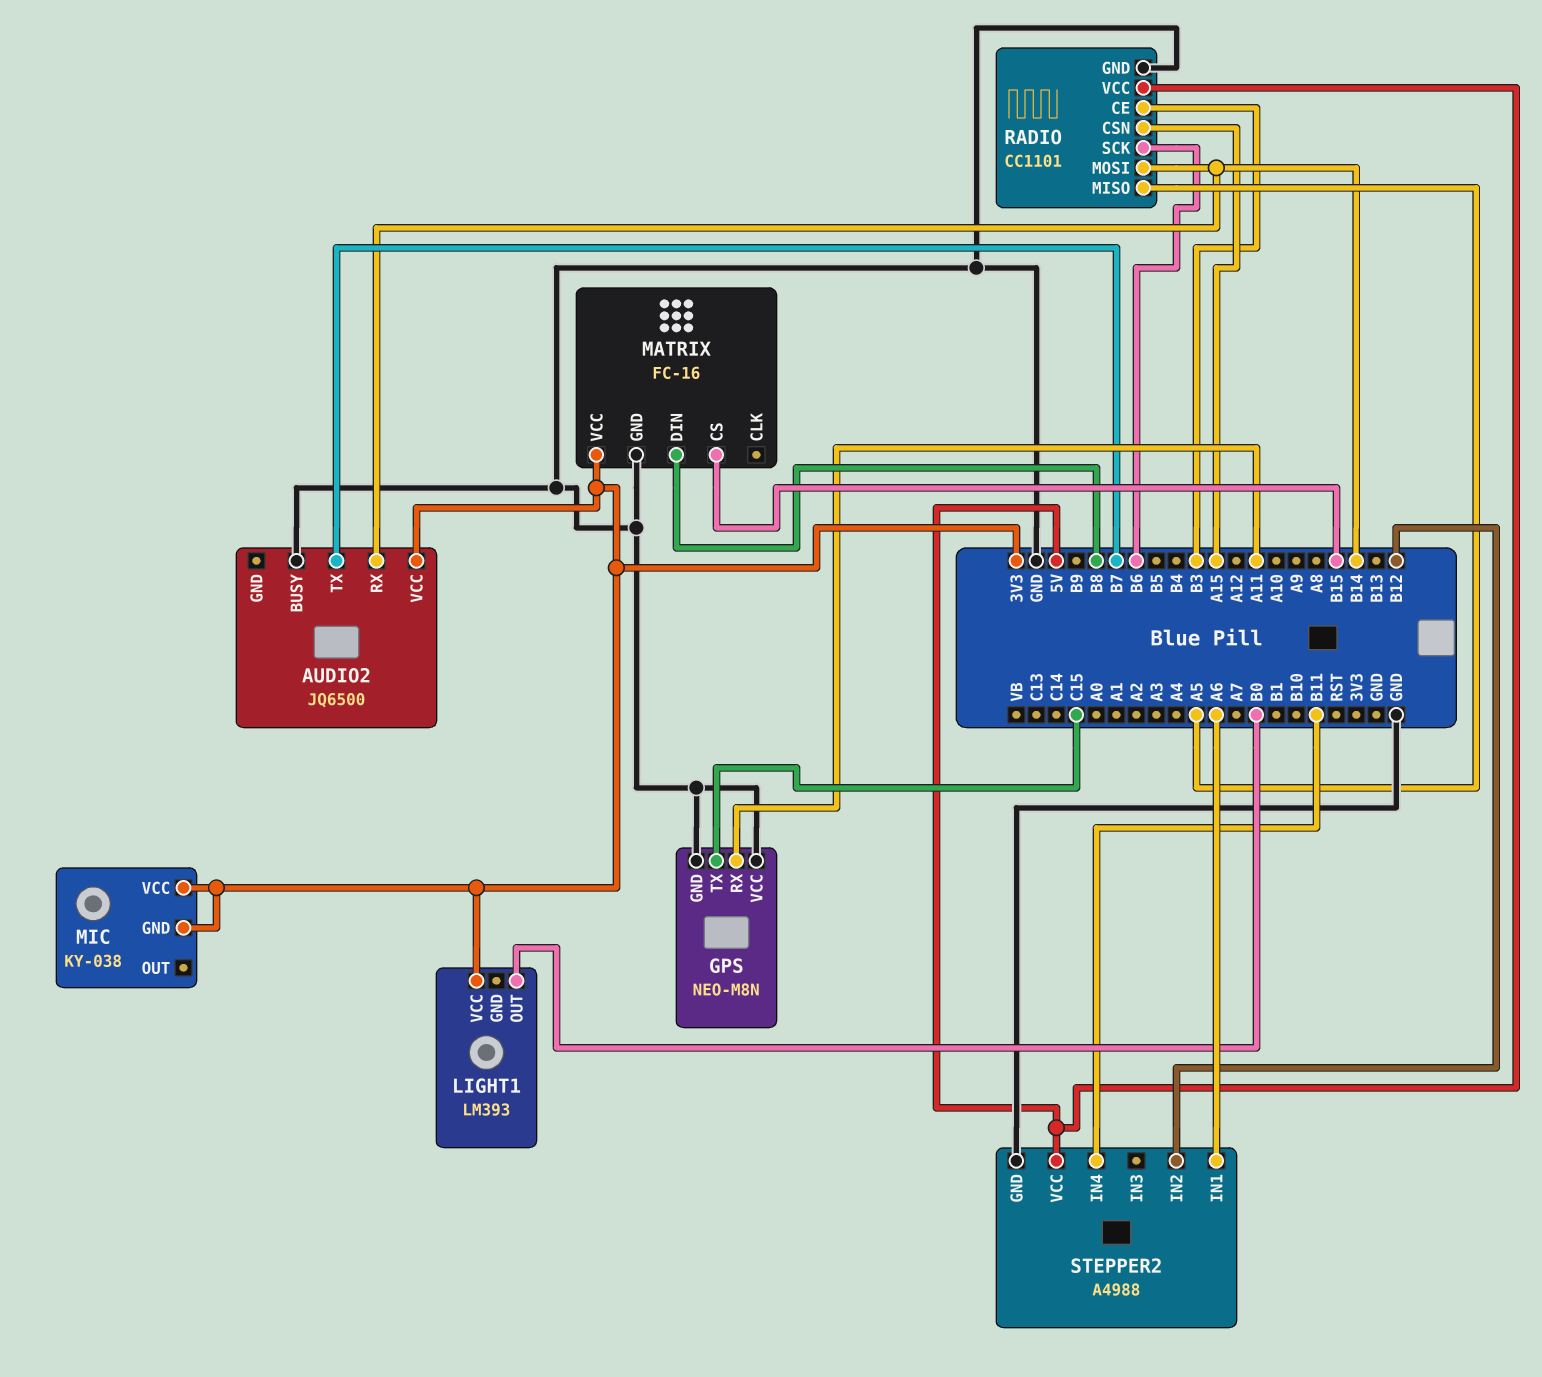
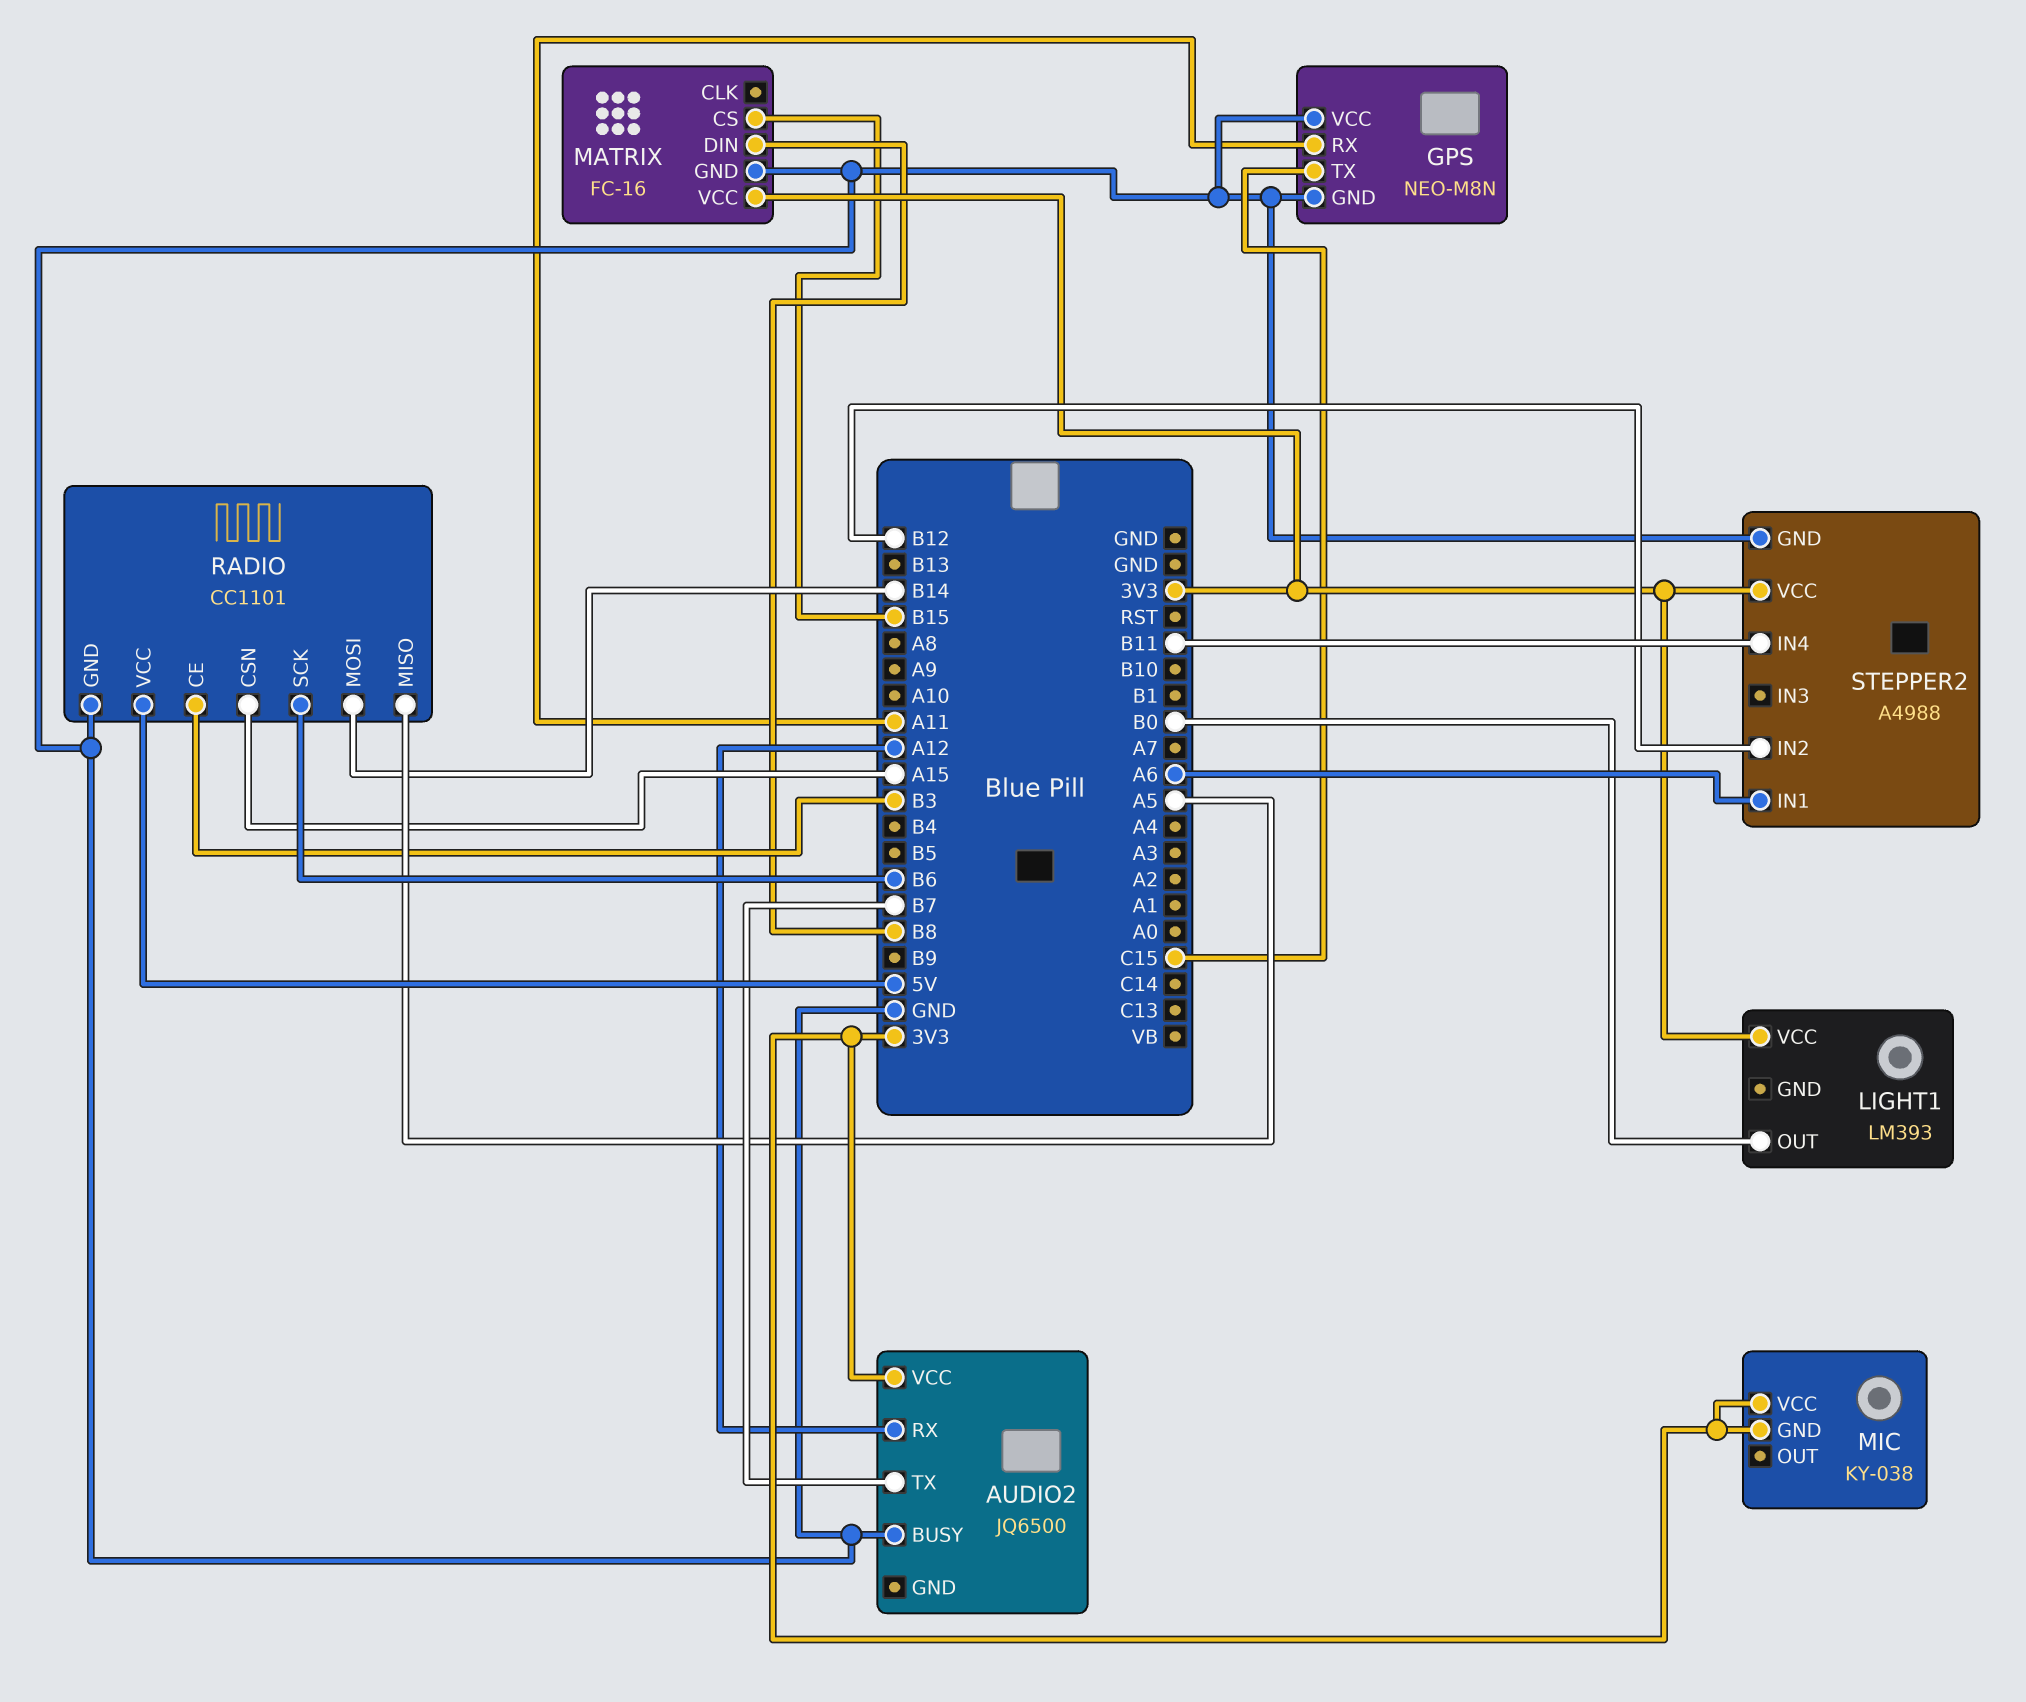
AUDIO2 pin RX: B14 -> A12
STEPPER2 pin VCC: 5V -> 3V3

